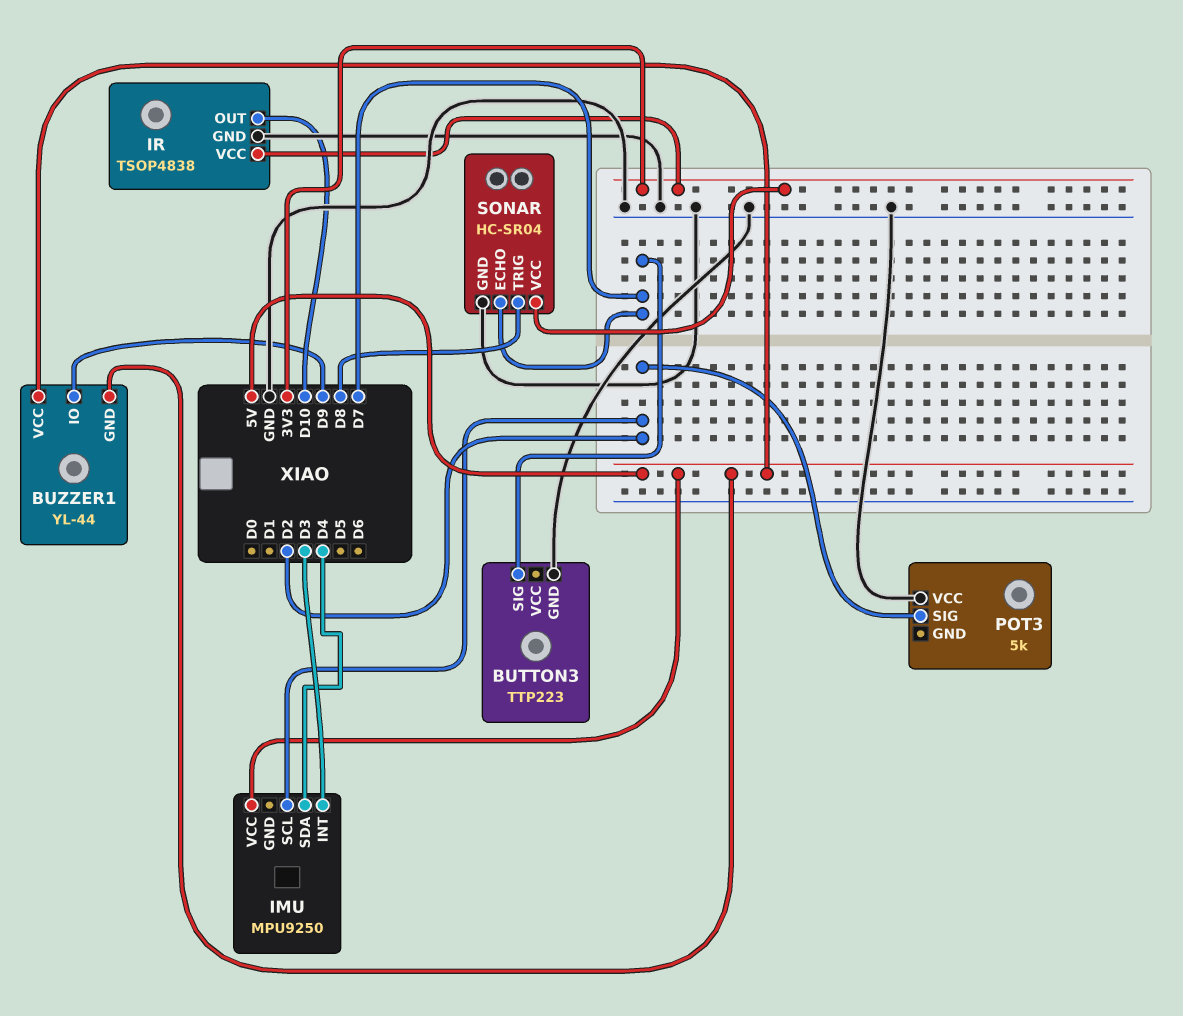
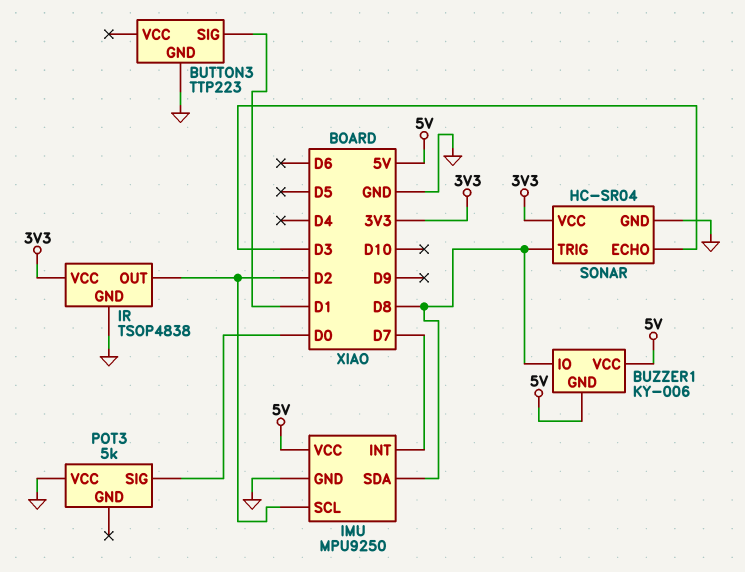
BUTTON3 pin SIG: D7 -> D1
BUZZER1: YL-44 -> KY-006
BUZZER1 pin IO: D9 -> D8
IMU pin GND: none -> GND
IMU pin INT: D3 -> D7
IMU pin SDA: D4 -> D8
IR pin OUT: D10 -> D2
POT3 pin SIG: D2 -> D0
SONAR pin ECHO: D7 -> D3

